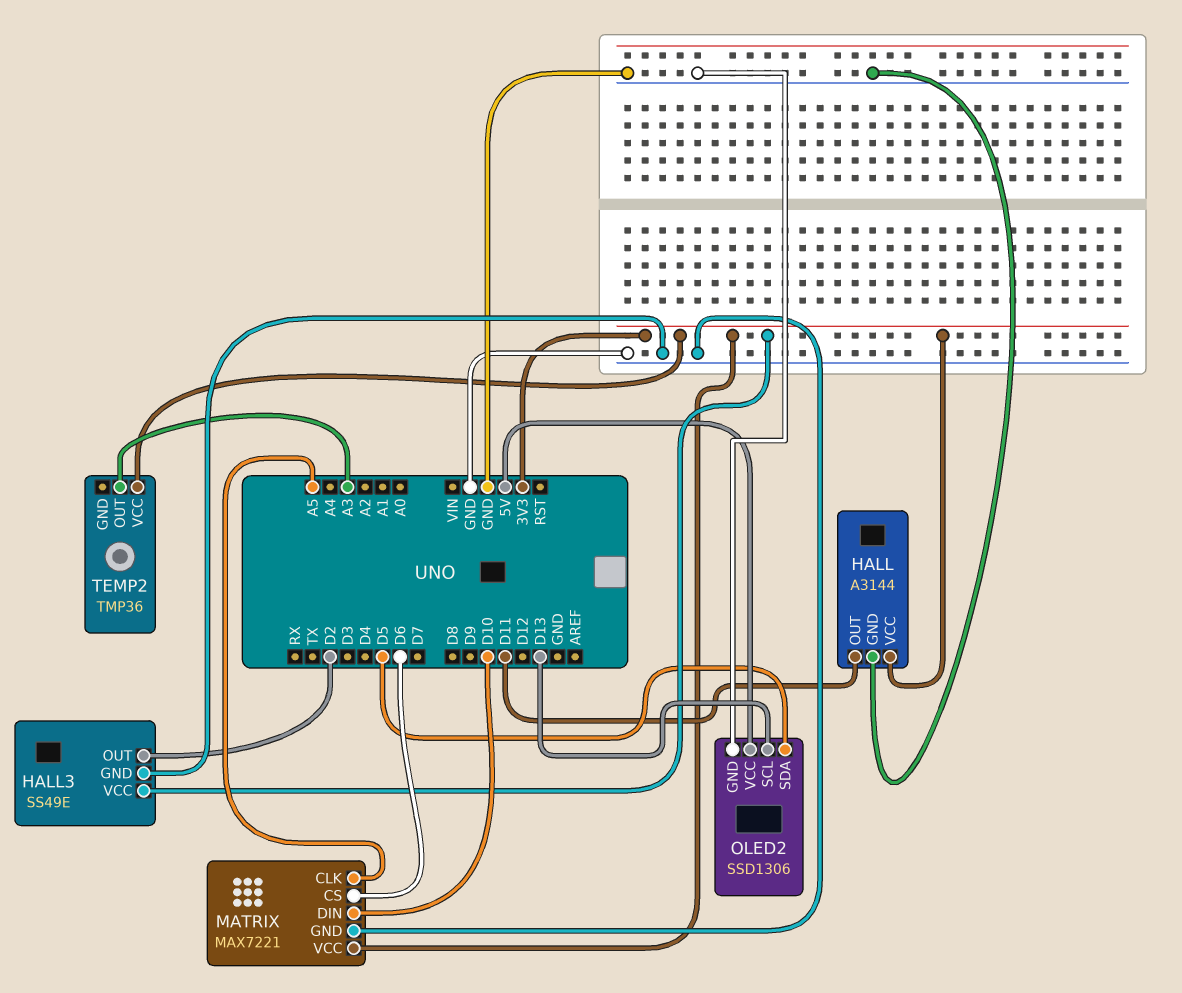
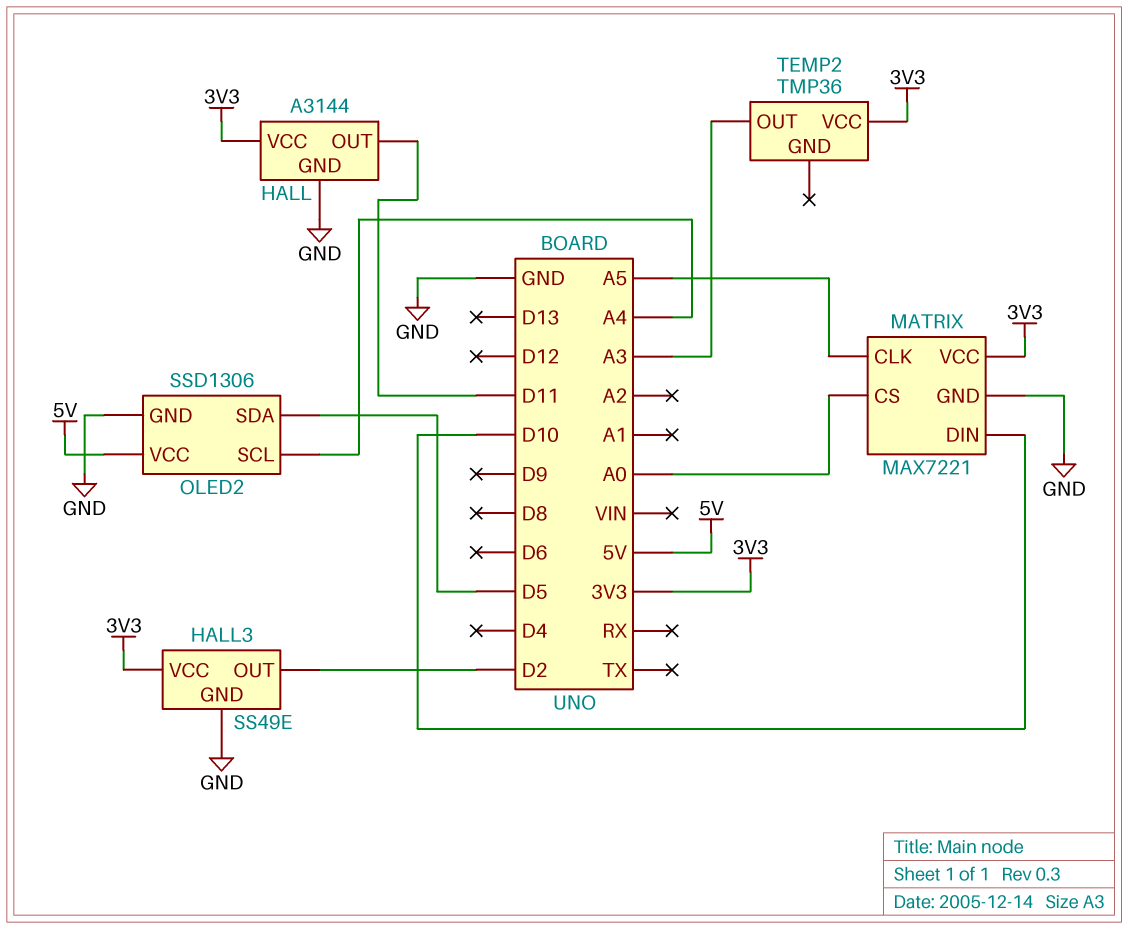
MATRIX pin CS: D6 -> A0
OLED2 pin SCL: D13 -> A4

